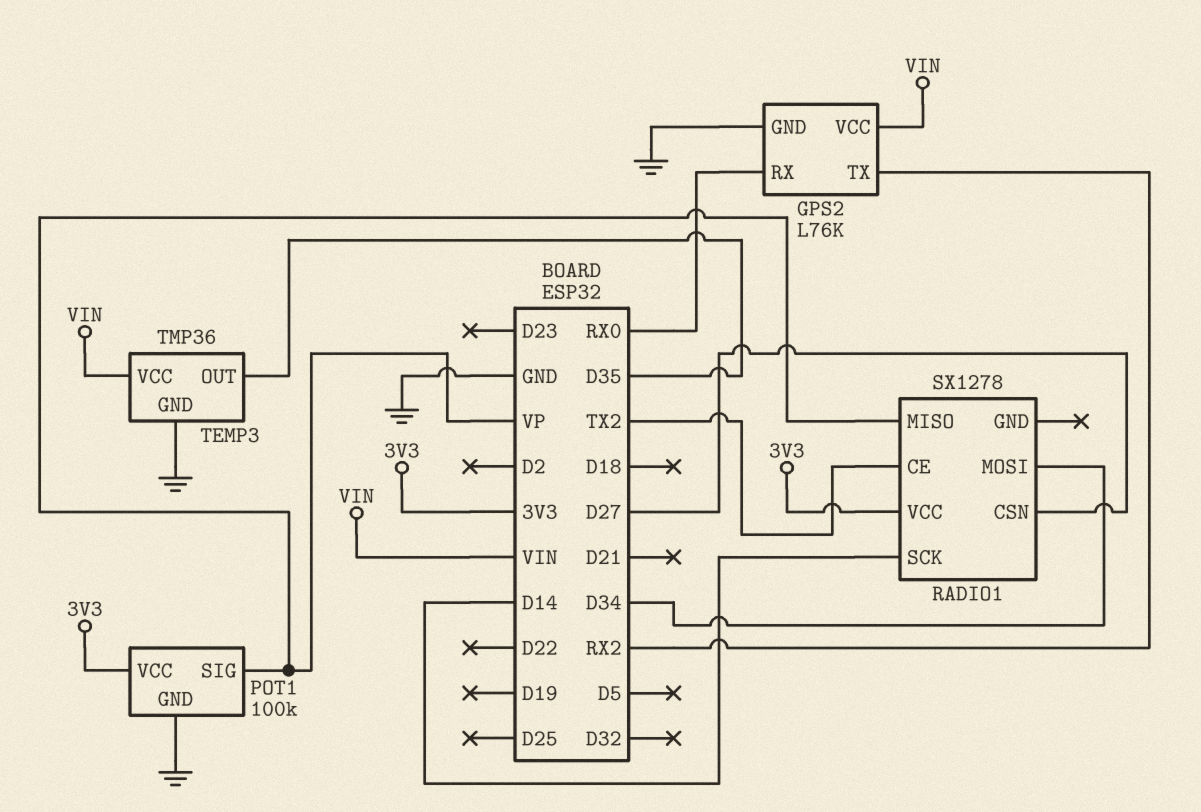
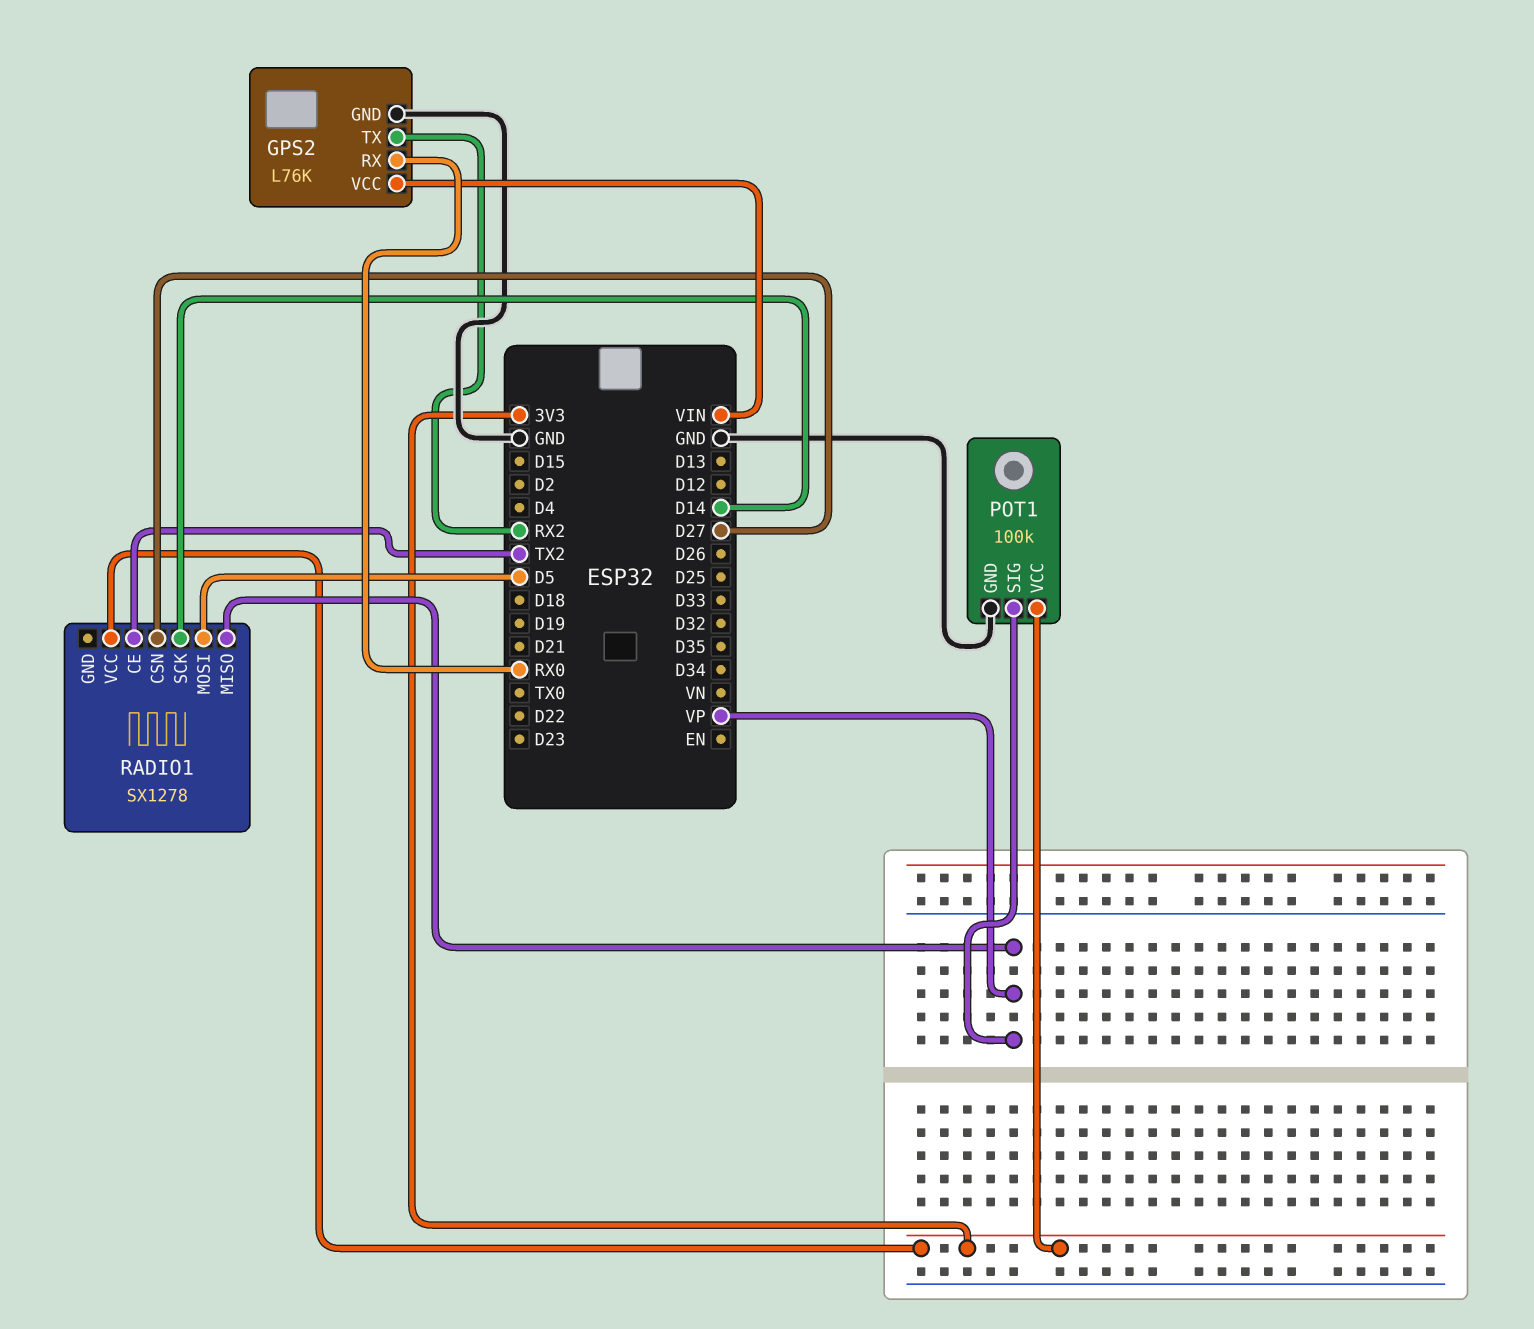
RADIO1 pin MOSI: D34 -> D5
TEMP3: TMP36 -> none
TEMP3 pin GND: GND -> none
TEMP3 pin OUT: D35 -> none
TEMP3 pin VCC: VIN -> none

